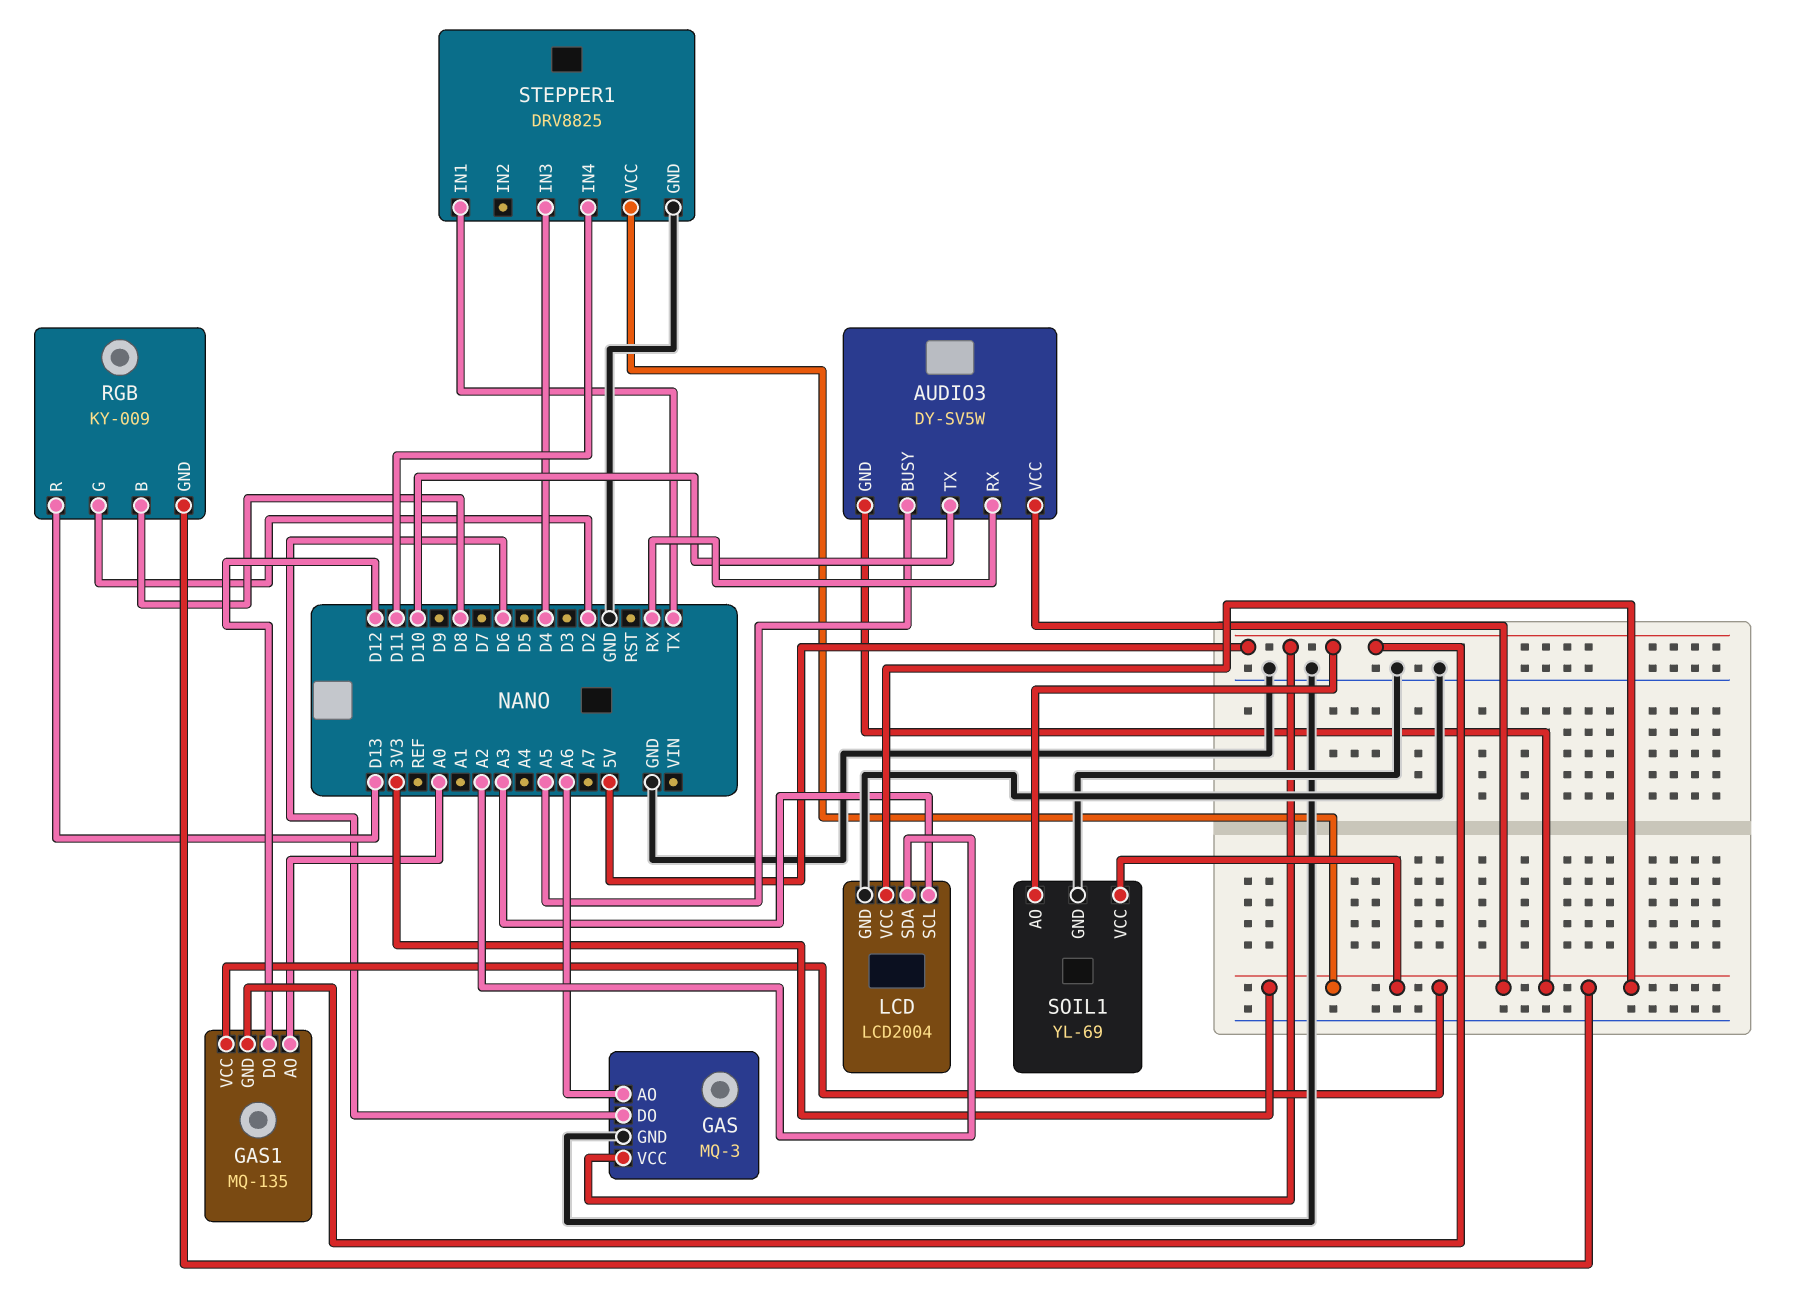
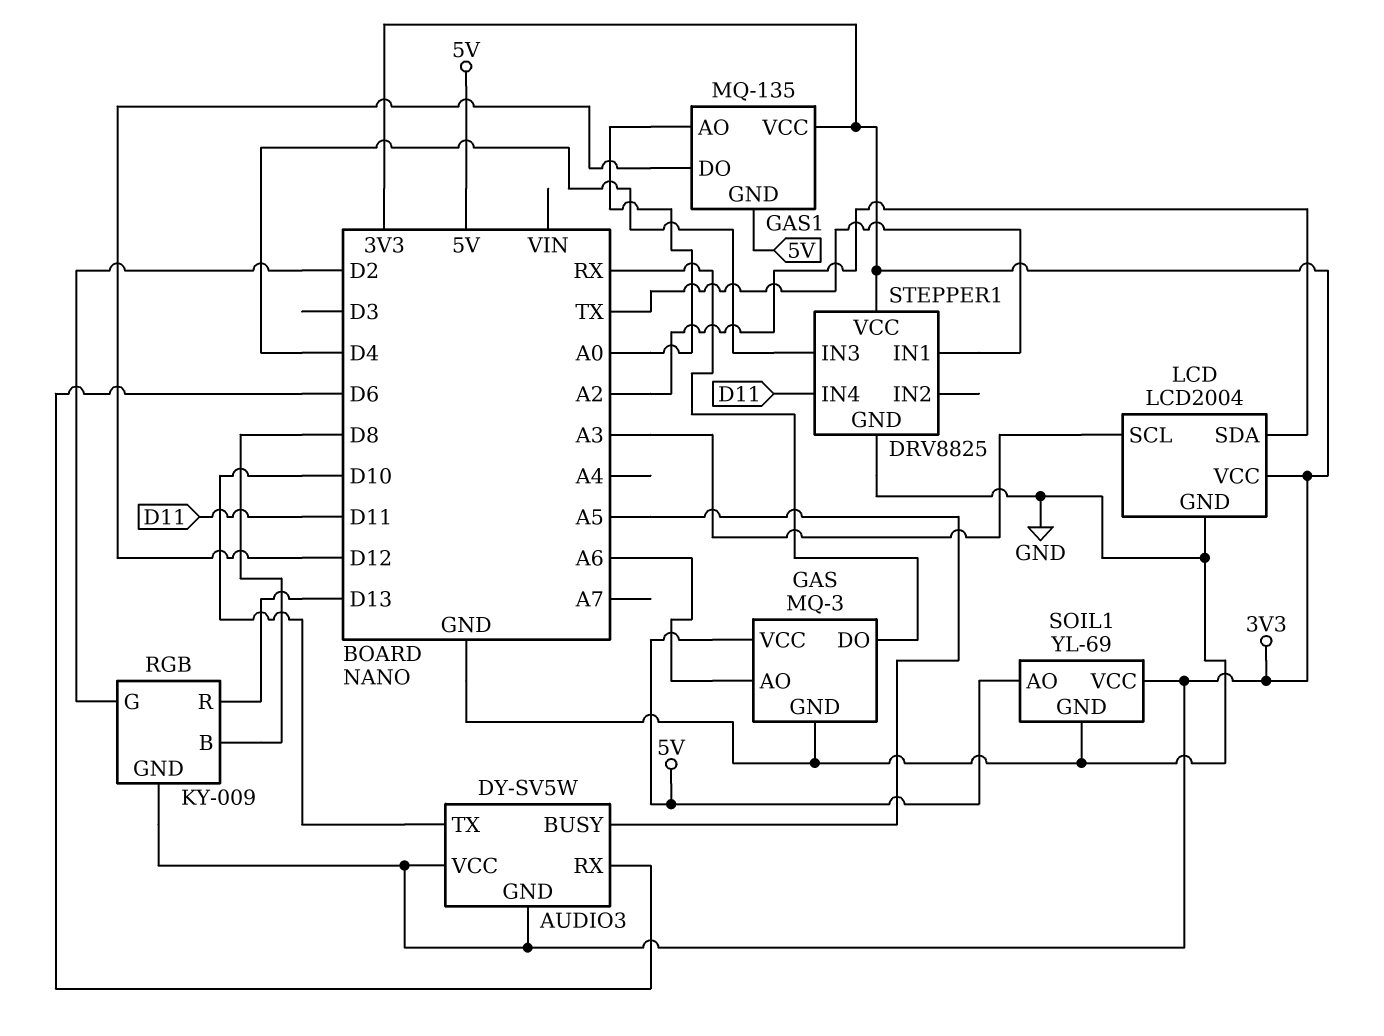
AUDIO3 pin RX: RX -> D6
GAS pin DO: D6 -> RX

